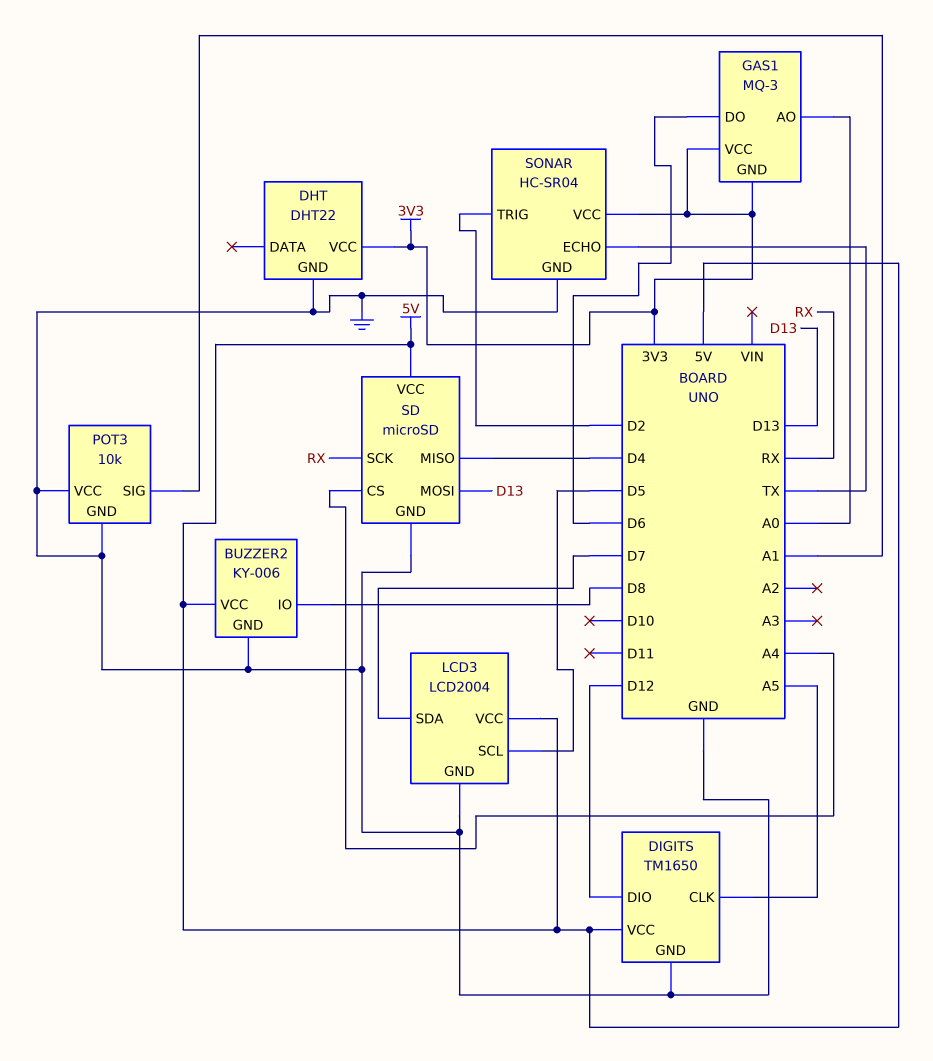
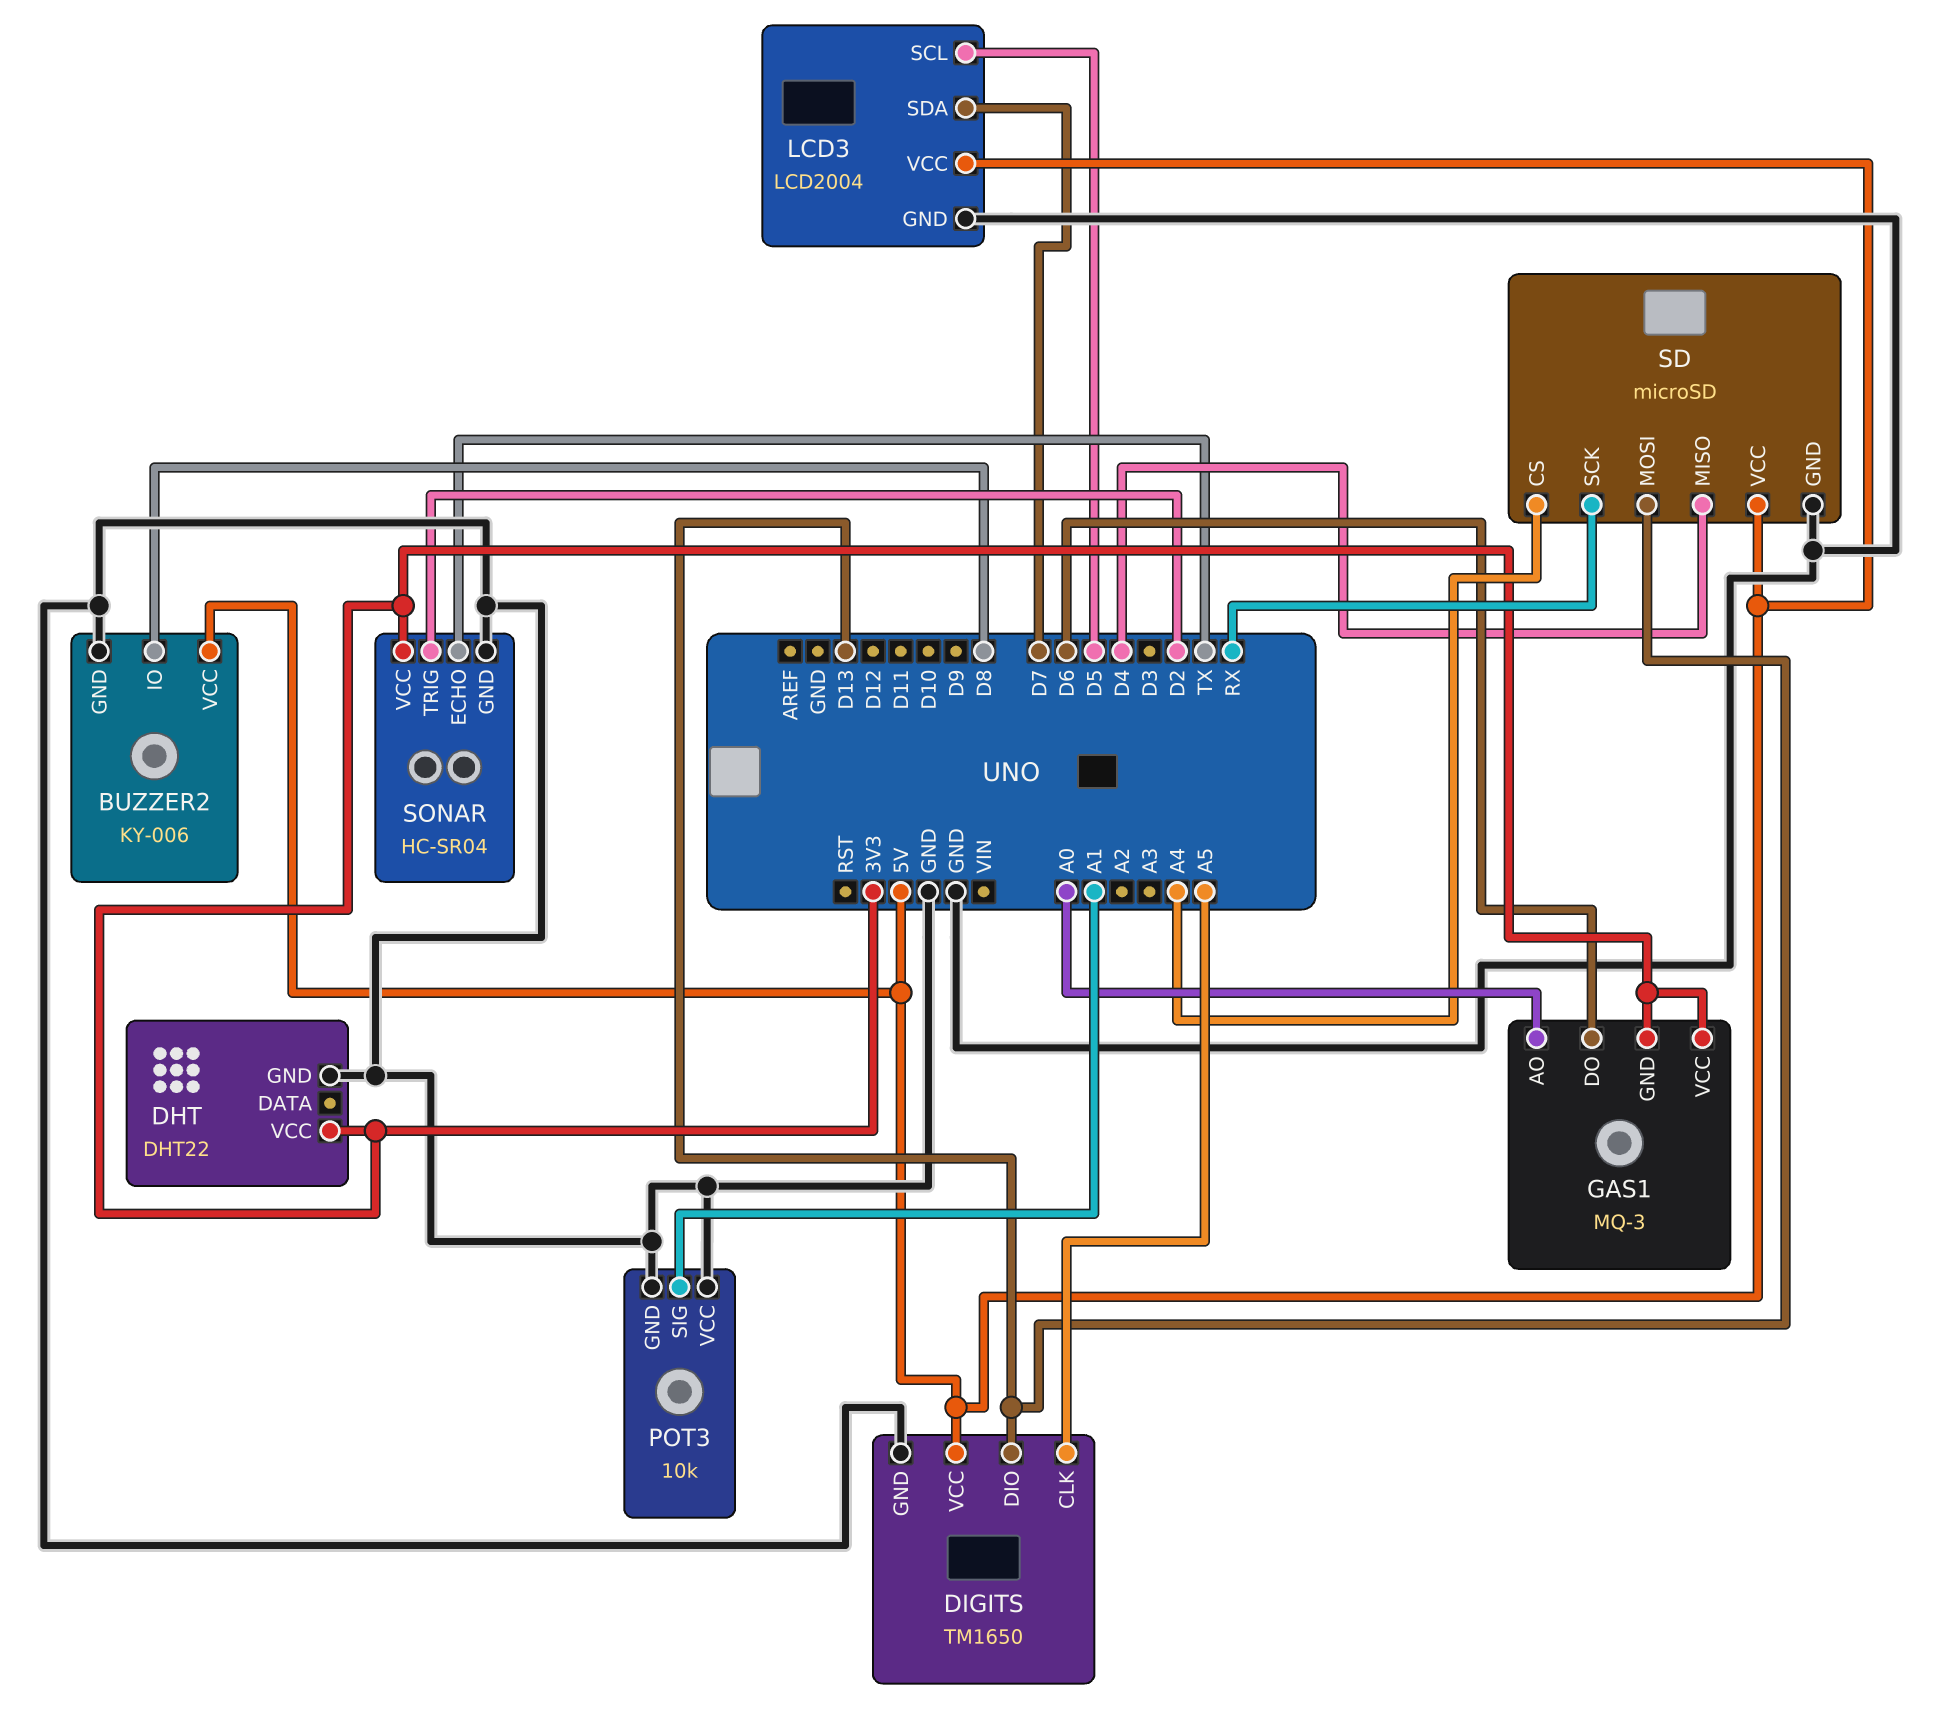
DIGITS pin DIO: D12 -> D13

